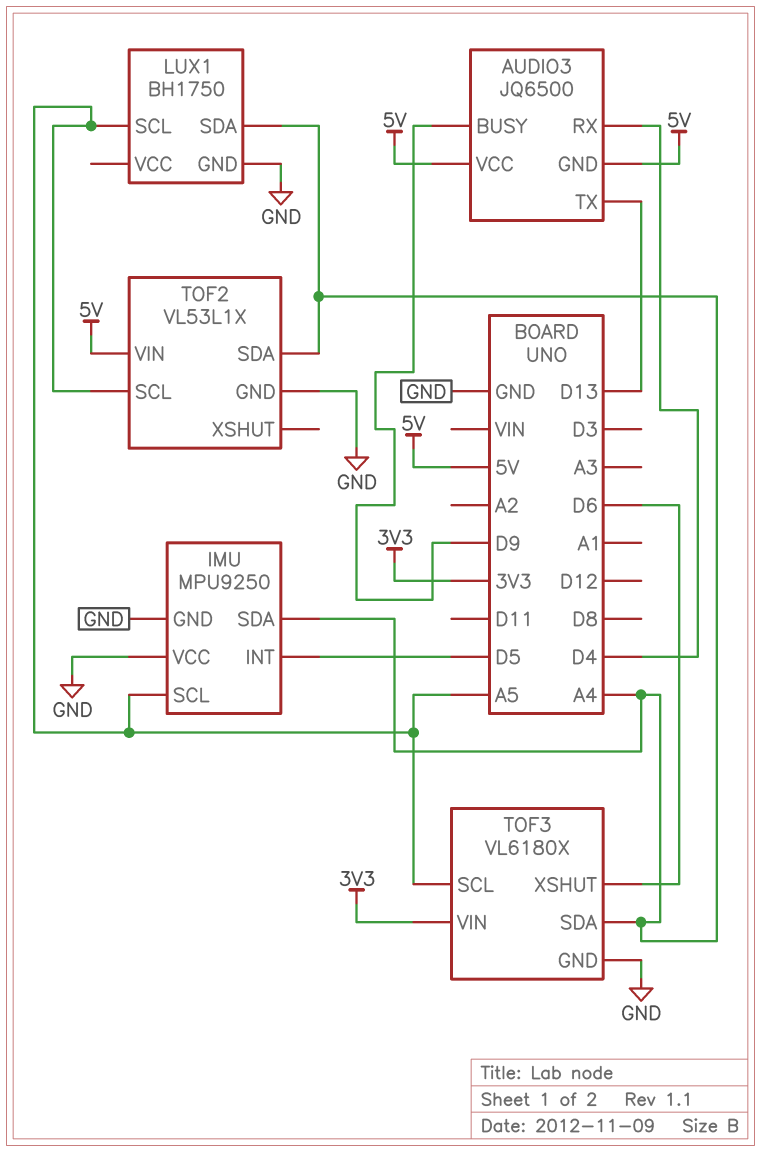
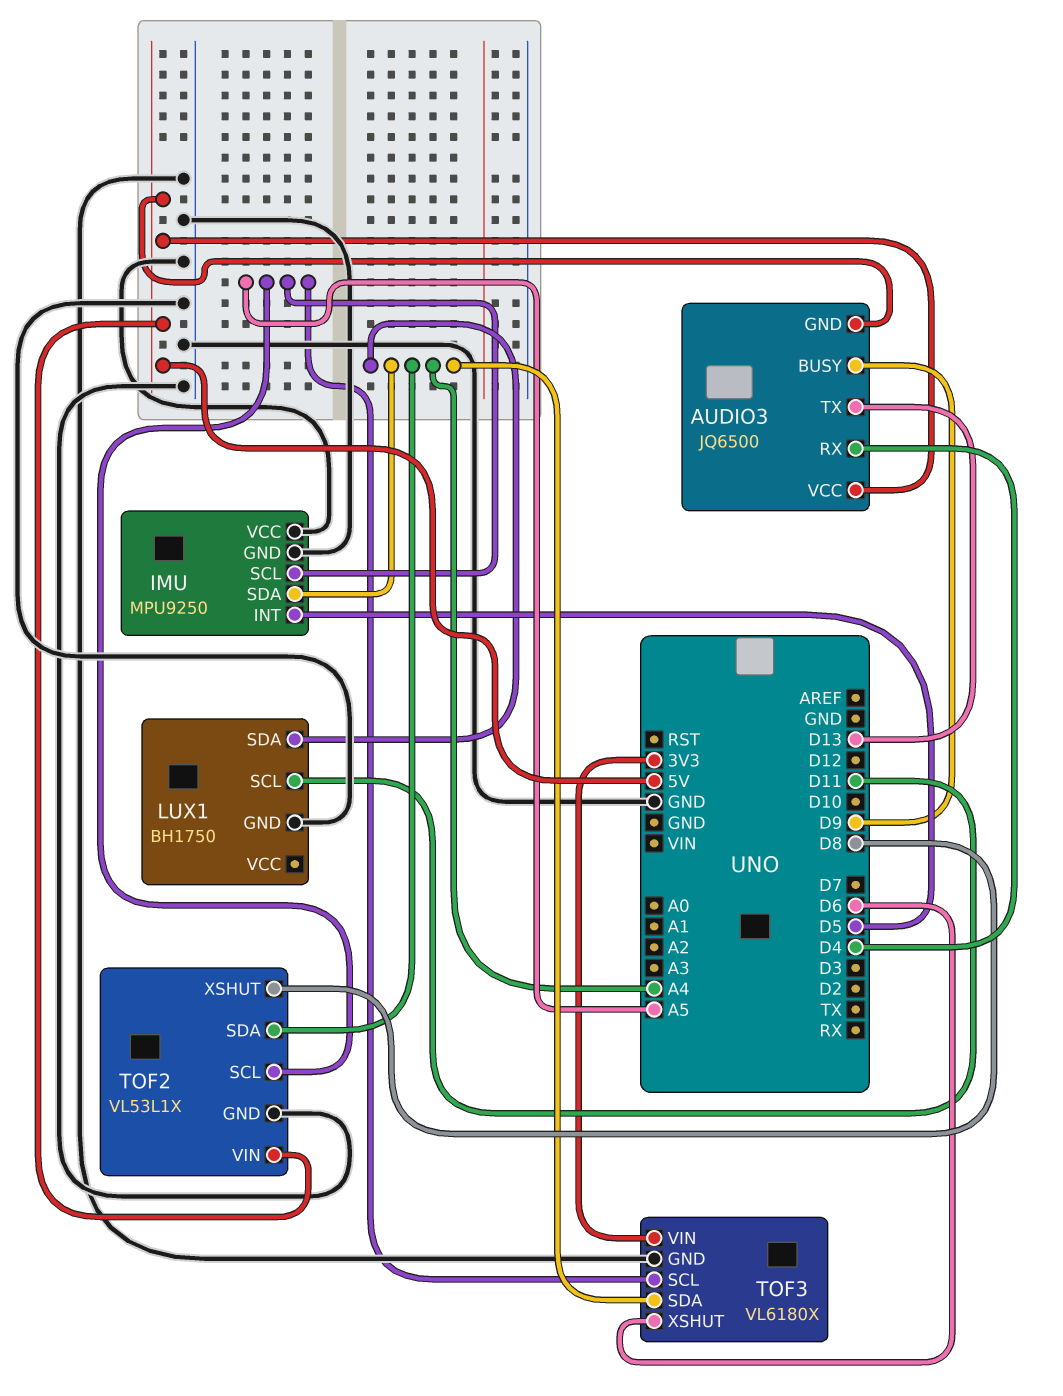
LUX1 pin SCL: A5 -> D11
TOF2 pin XSHUT: none -> D8

